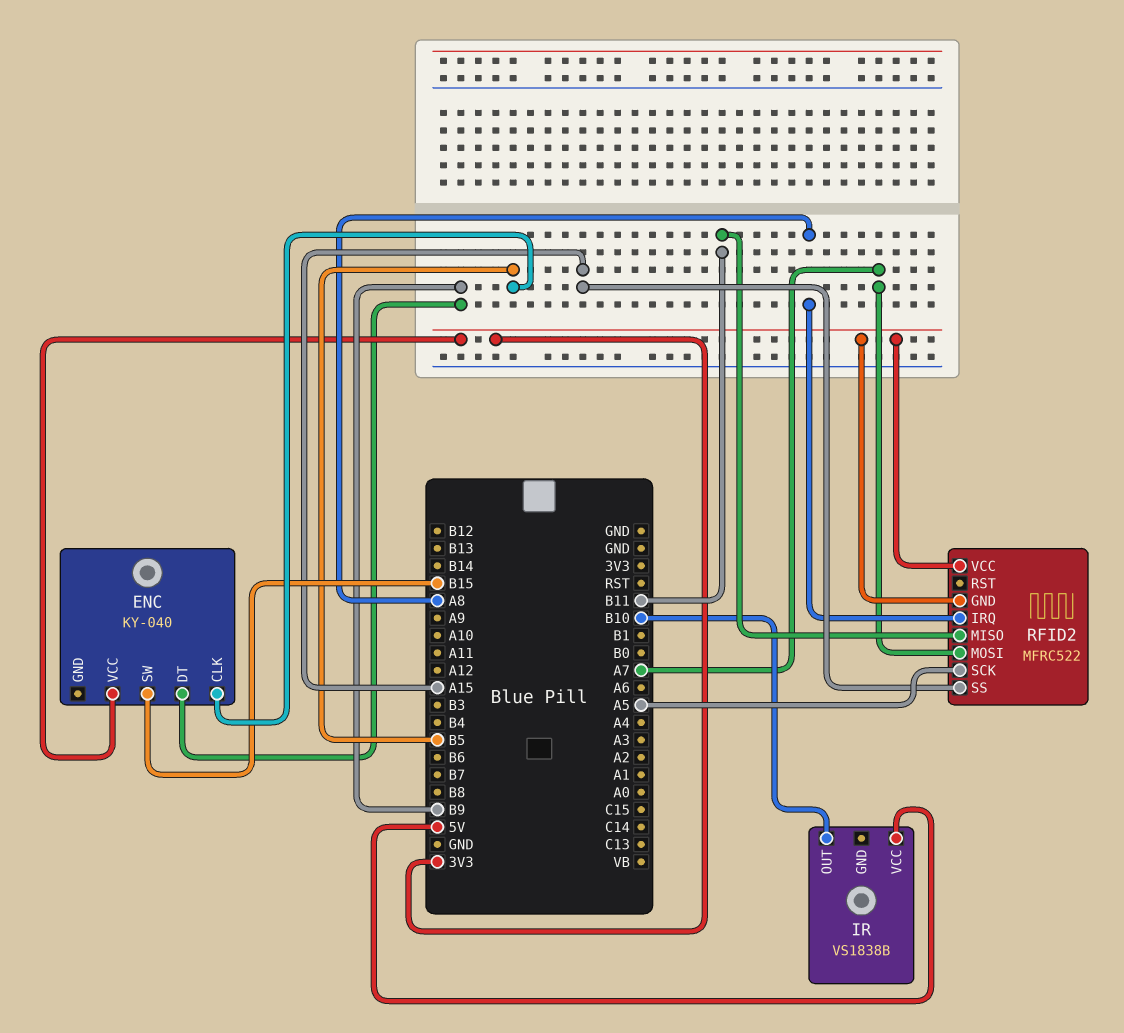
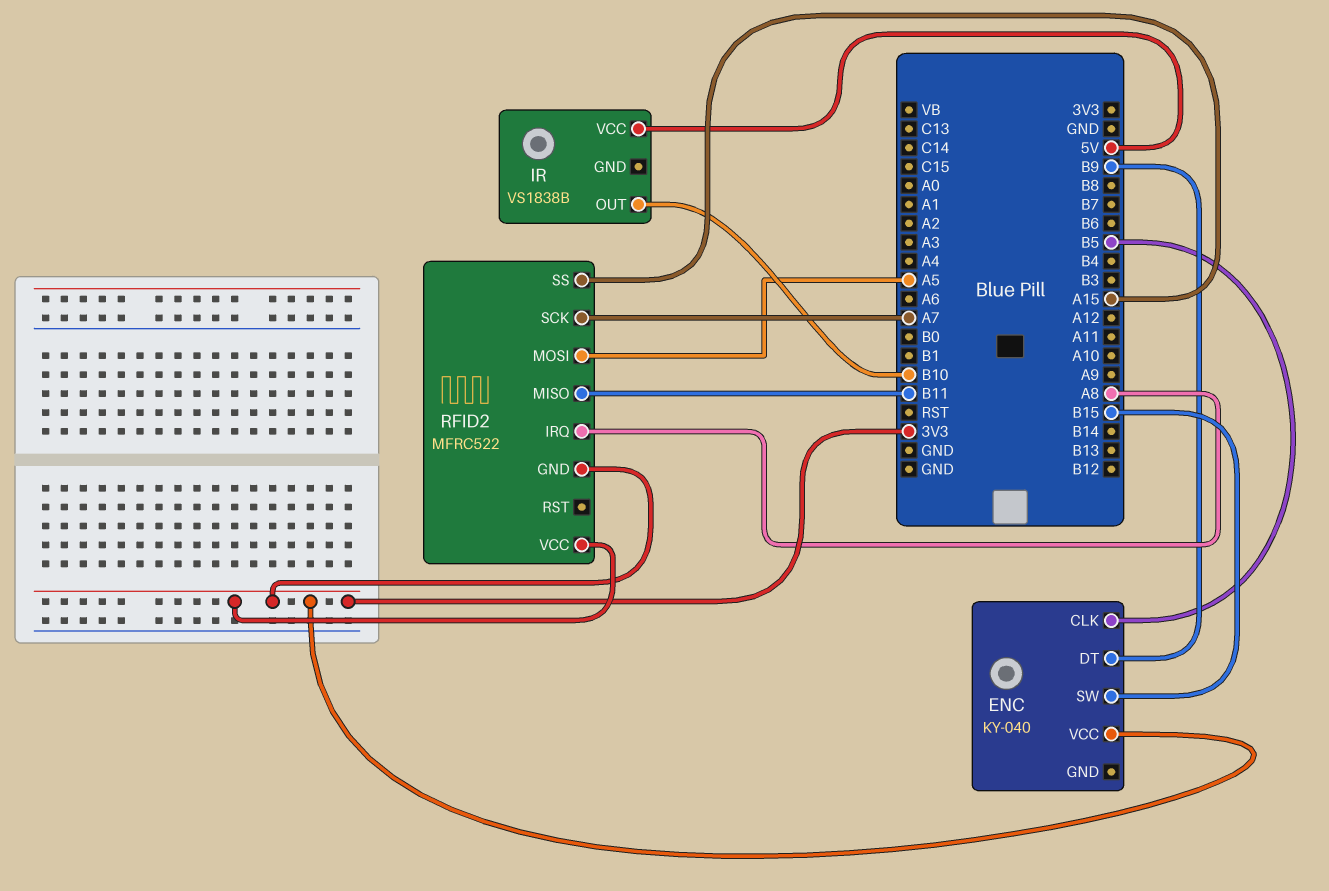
RFID2 pin MOSI: A7 -> A5
RFID2 pin SCK: A5 -> A7

